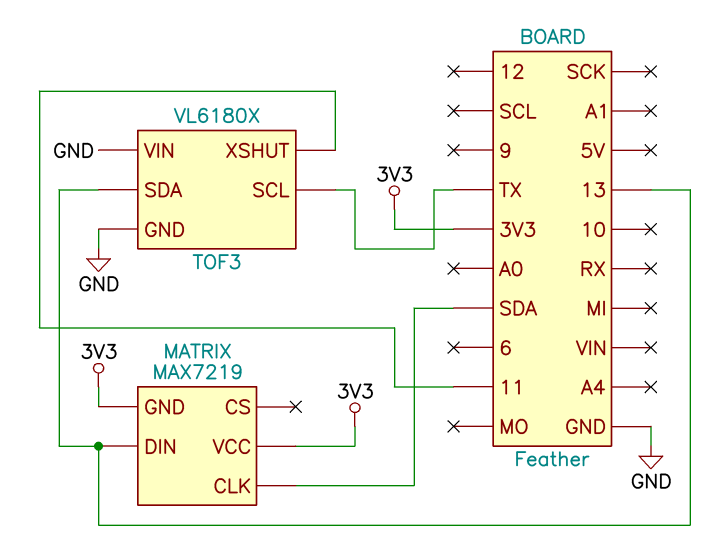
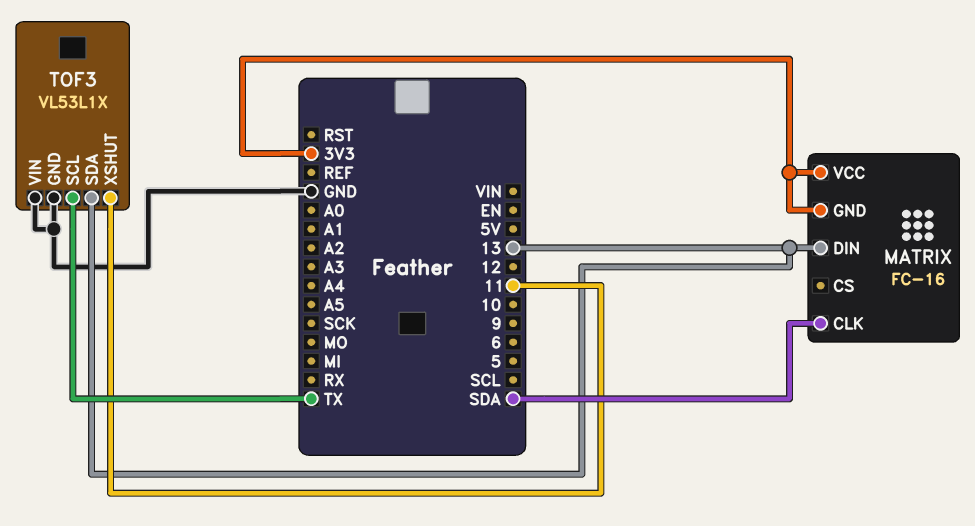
MATRIX: MAX7219 -> FC-16
TOF3: VL6180X -> VL53L1X

